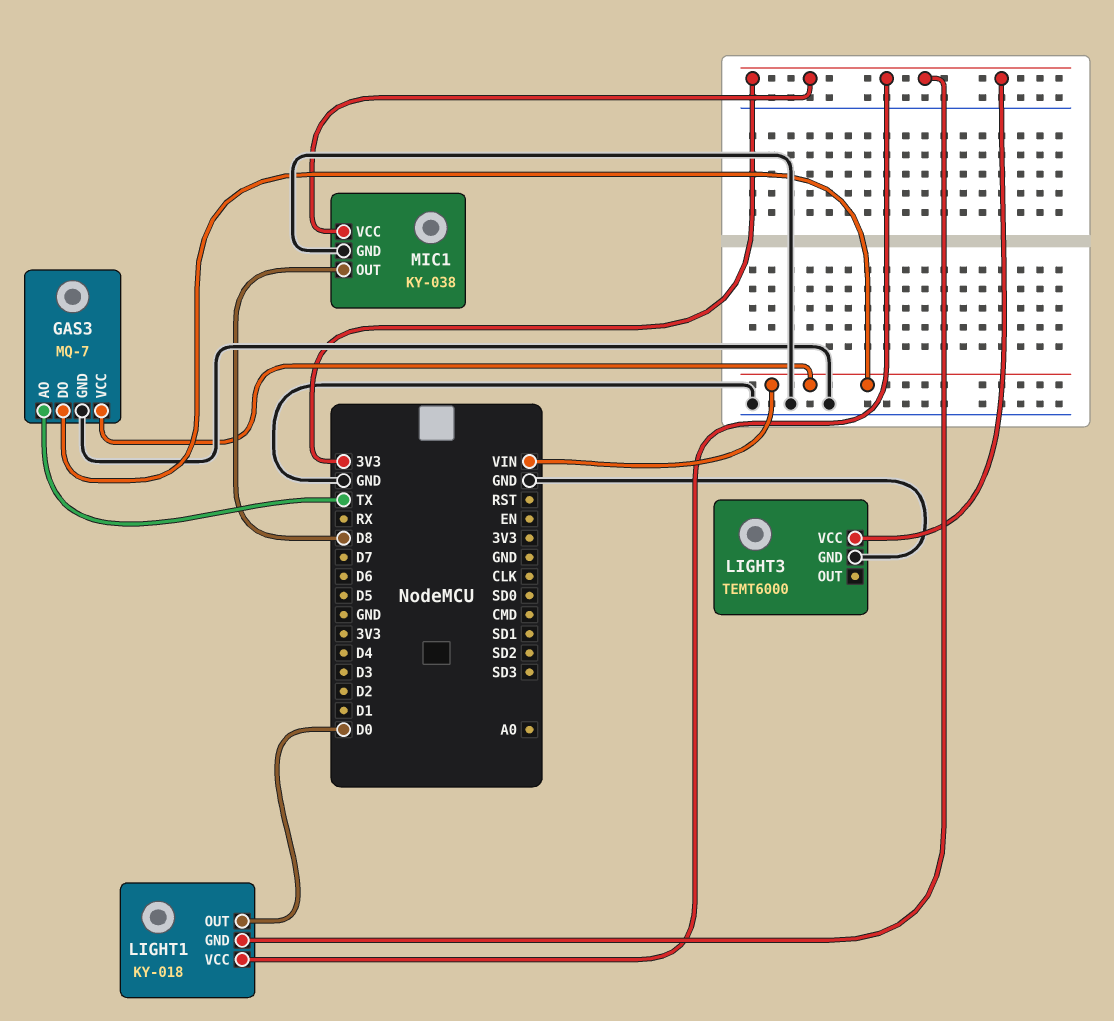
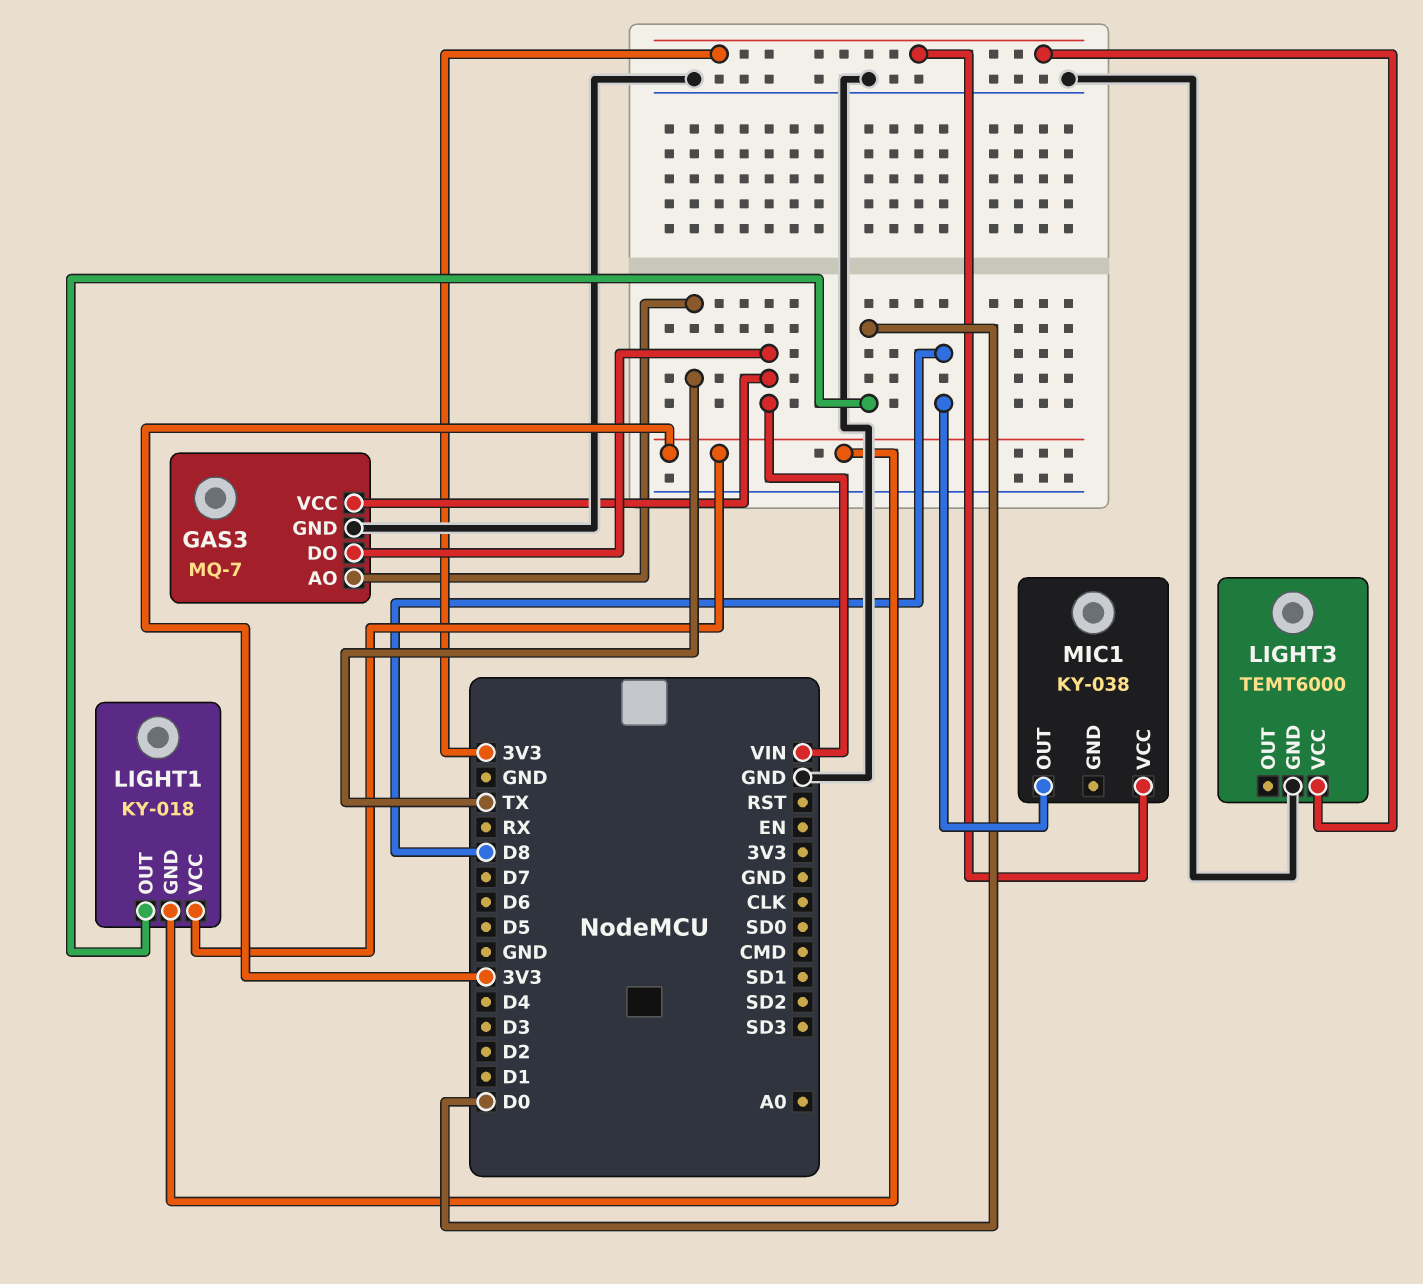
MIC1 pin GND: GND -> none

